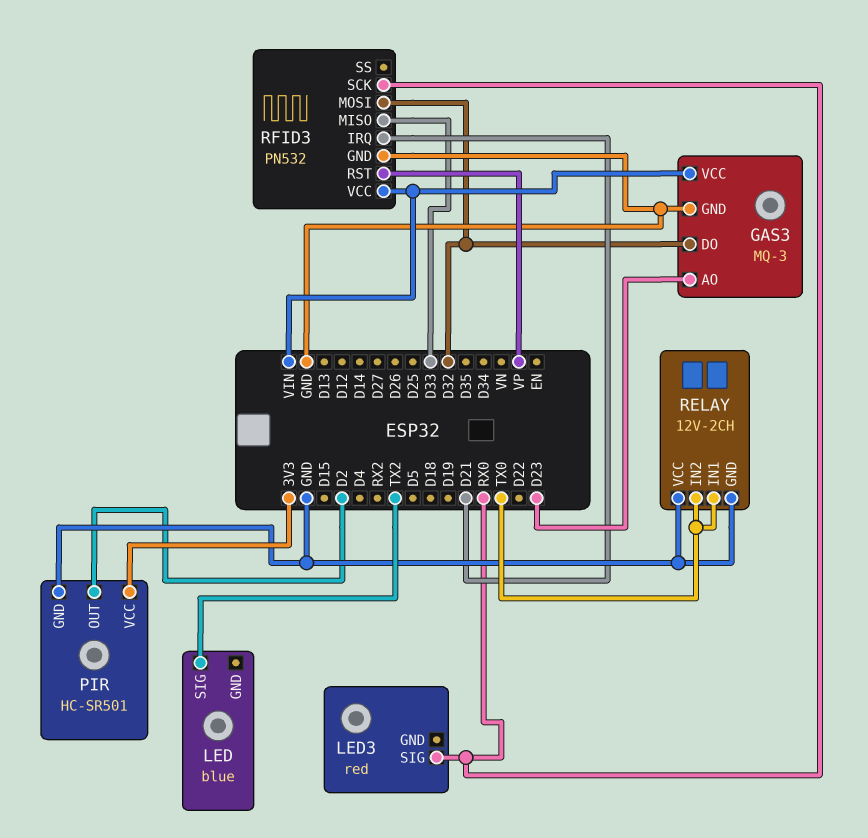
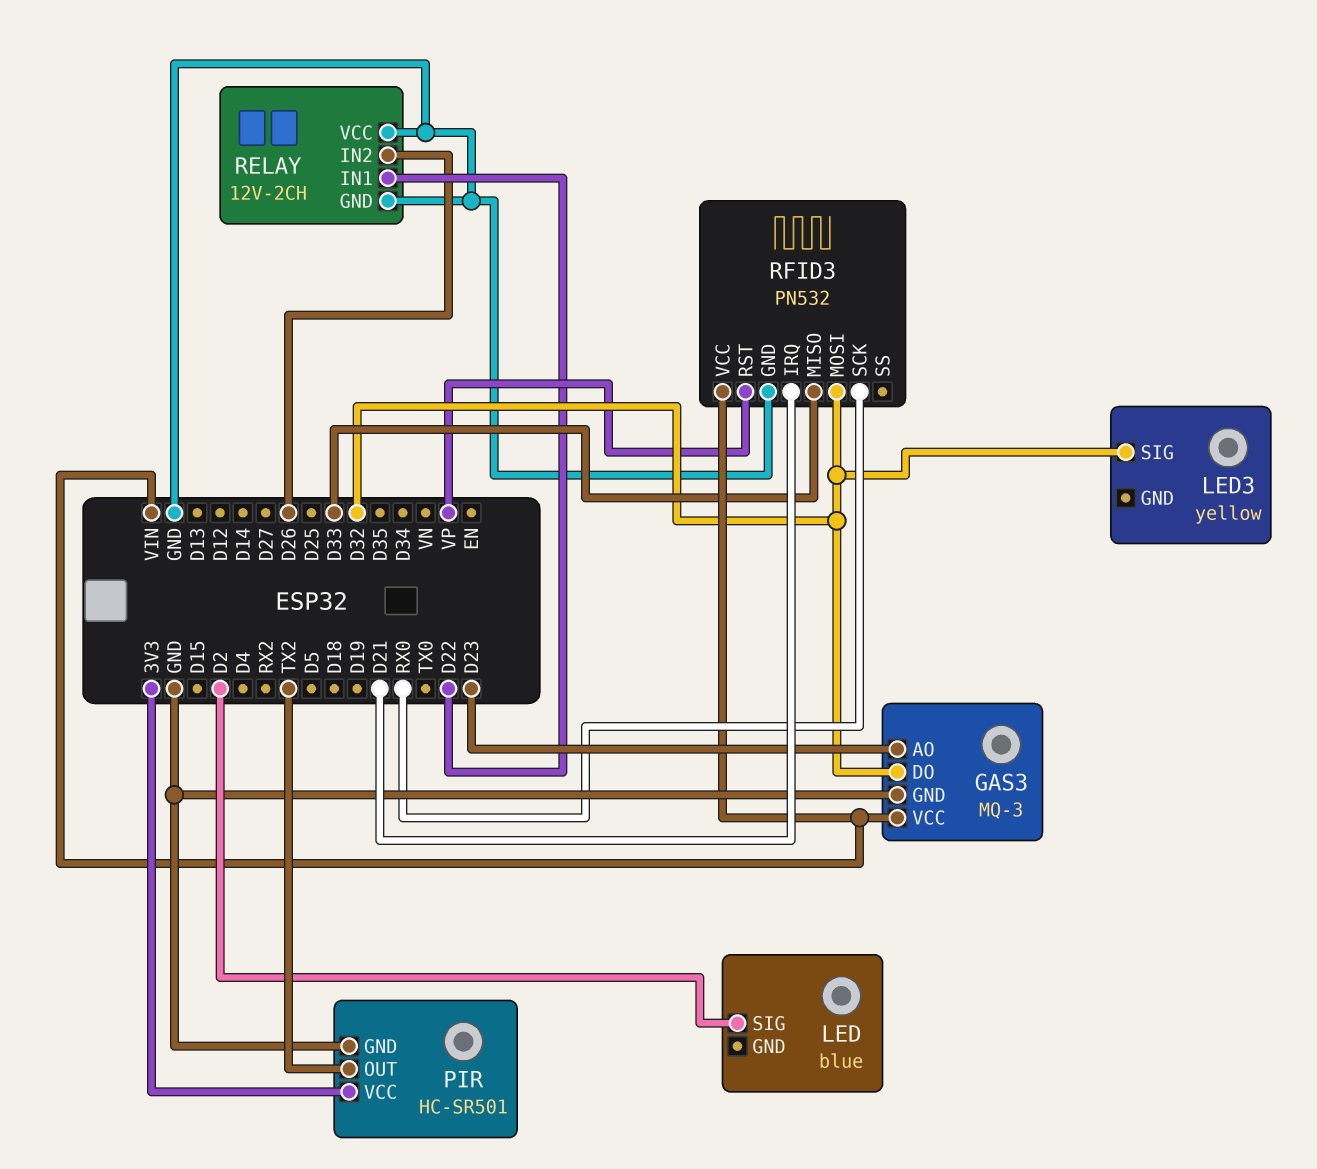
LED pin SIG: TX2 -> D2
LED3: red -> yellow
LED3 pin SIG: RX0 -> D32
PIR pin OUT: D2 -> TX2
RELAY pin IN1: TX0 -> D22
RELAY pin IN2: TX0 -> D26

